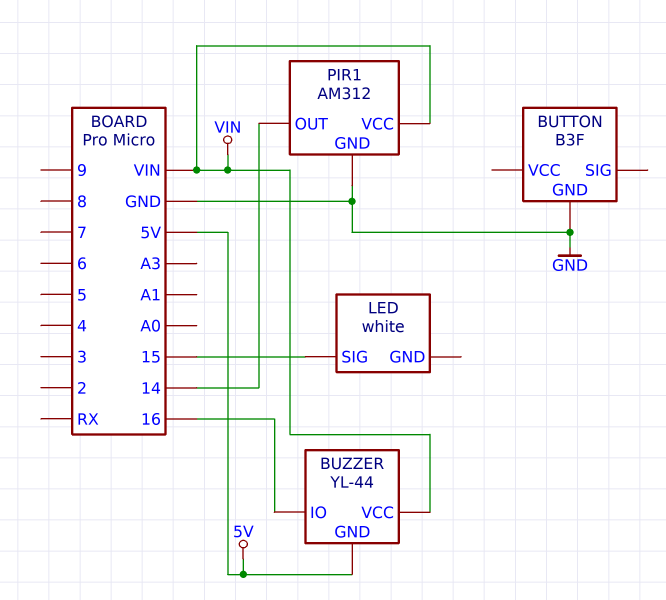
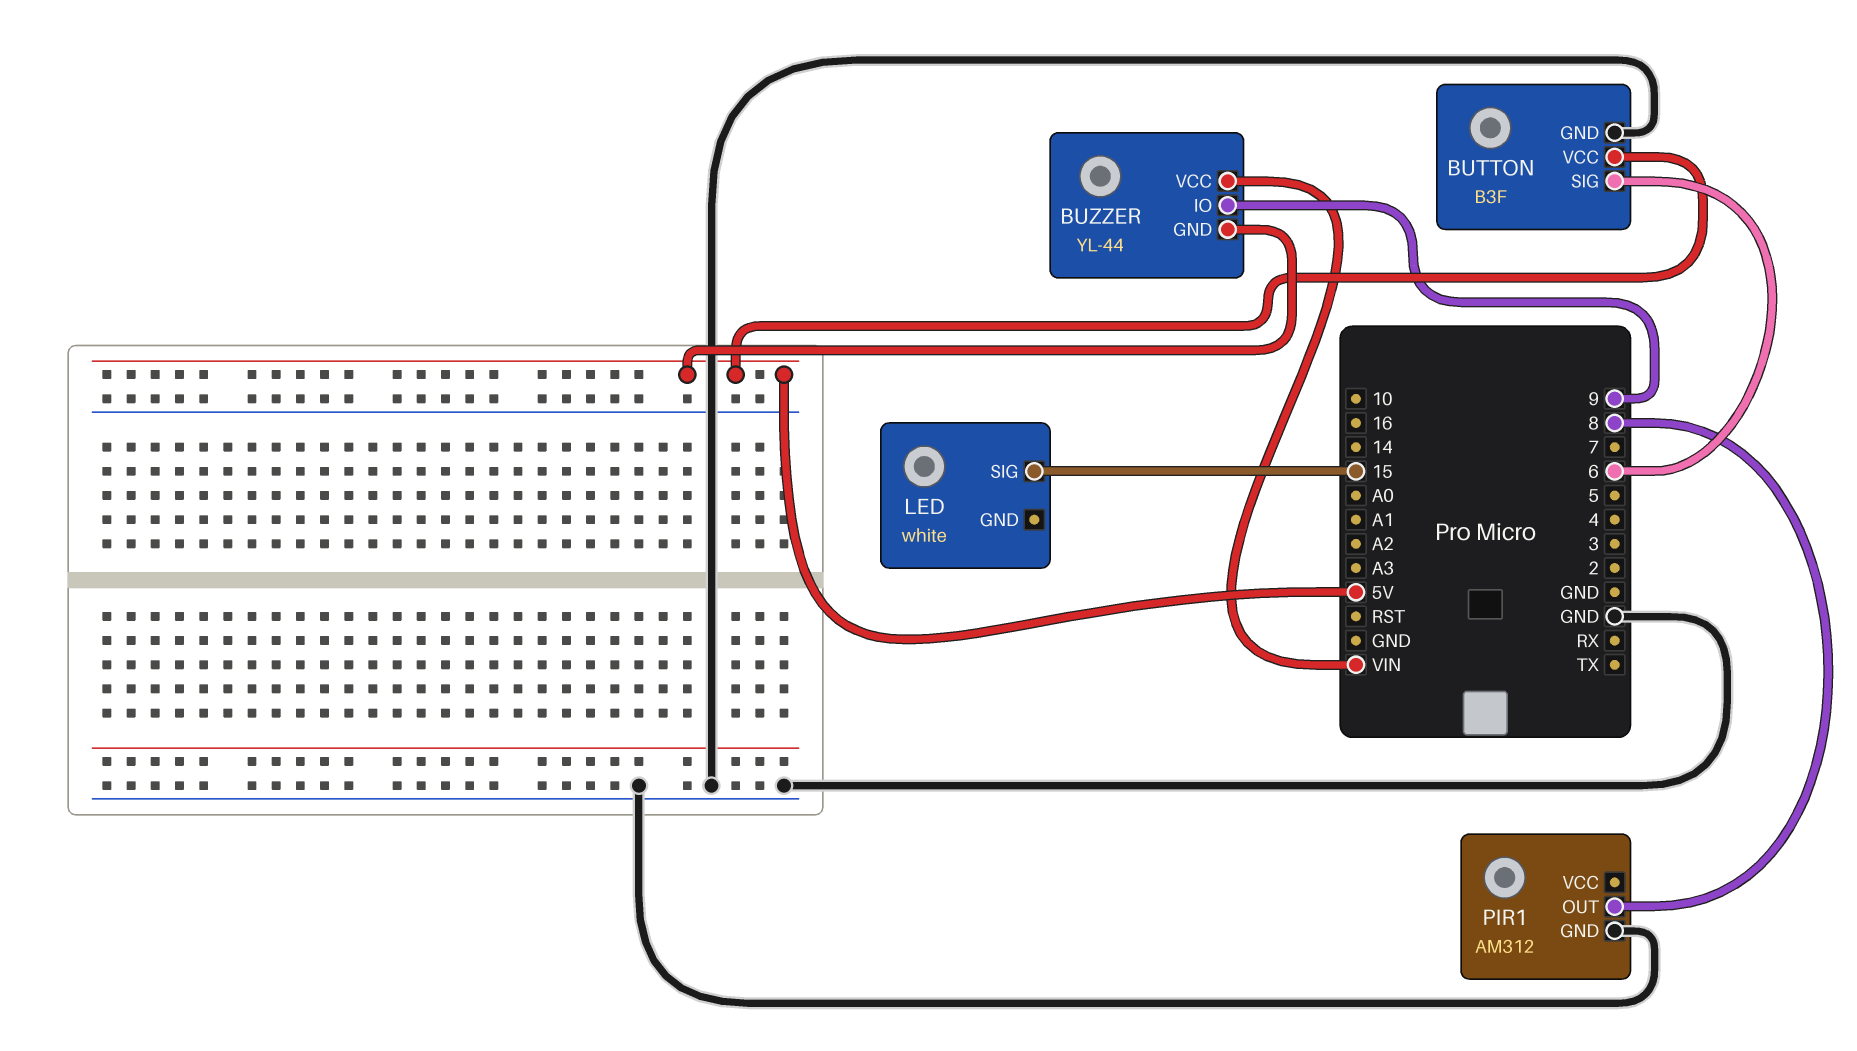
BUTTON pin SIG: none -> 6
BUTTON pin VCC: none -> 5V
BUZZER pin IO: 16 -> 9
PIR1 pin OUT: 14 -> 8
PIR1 pin VCC: VIN -> none

